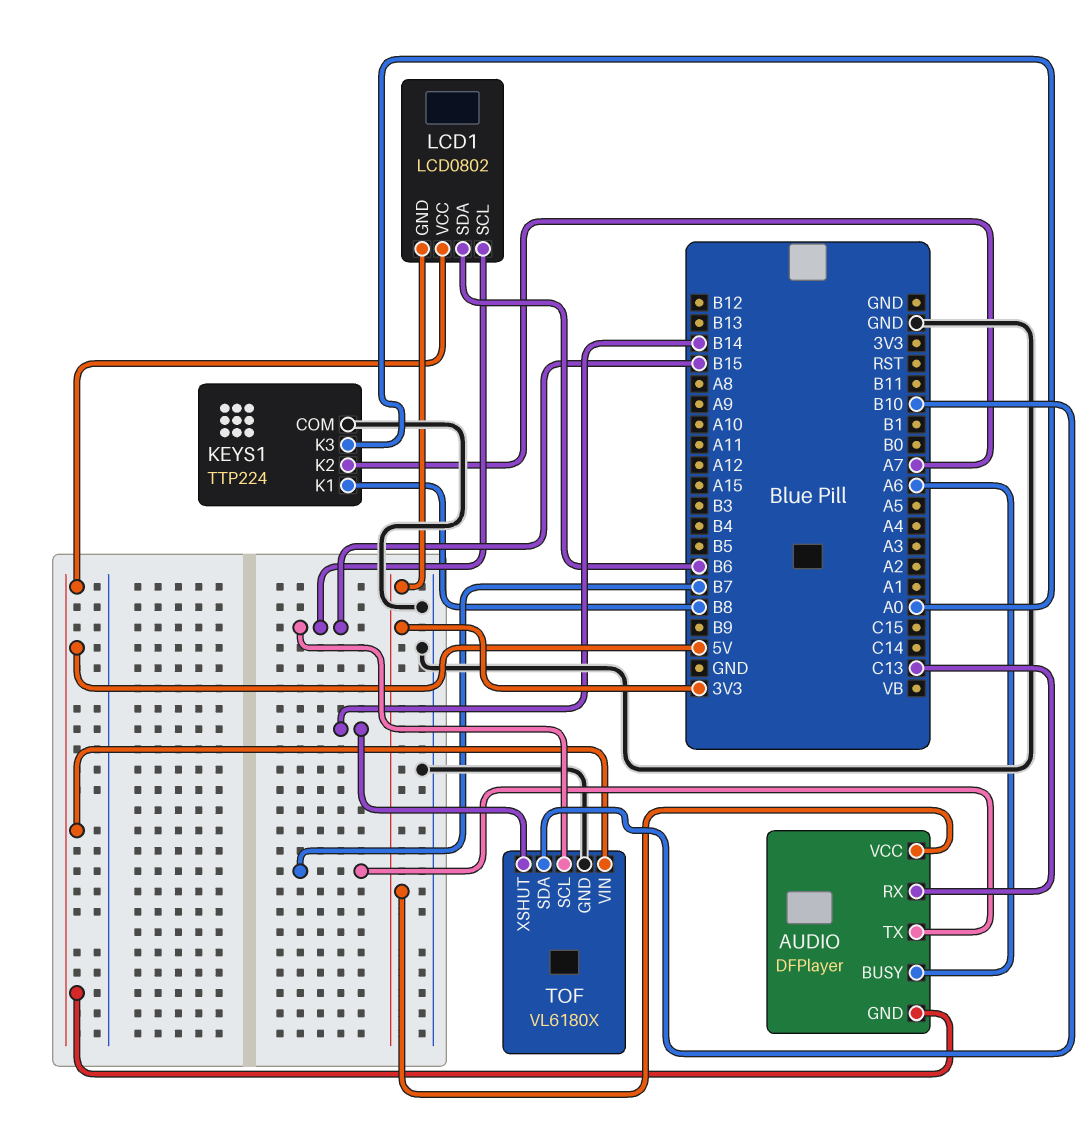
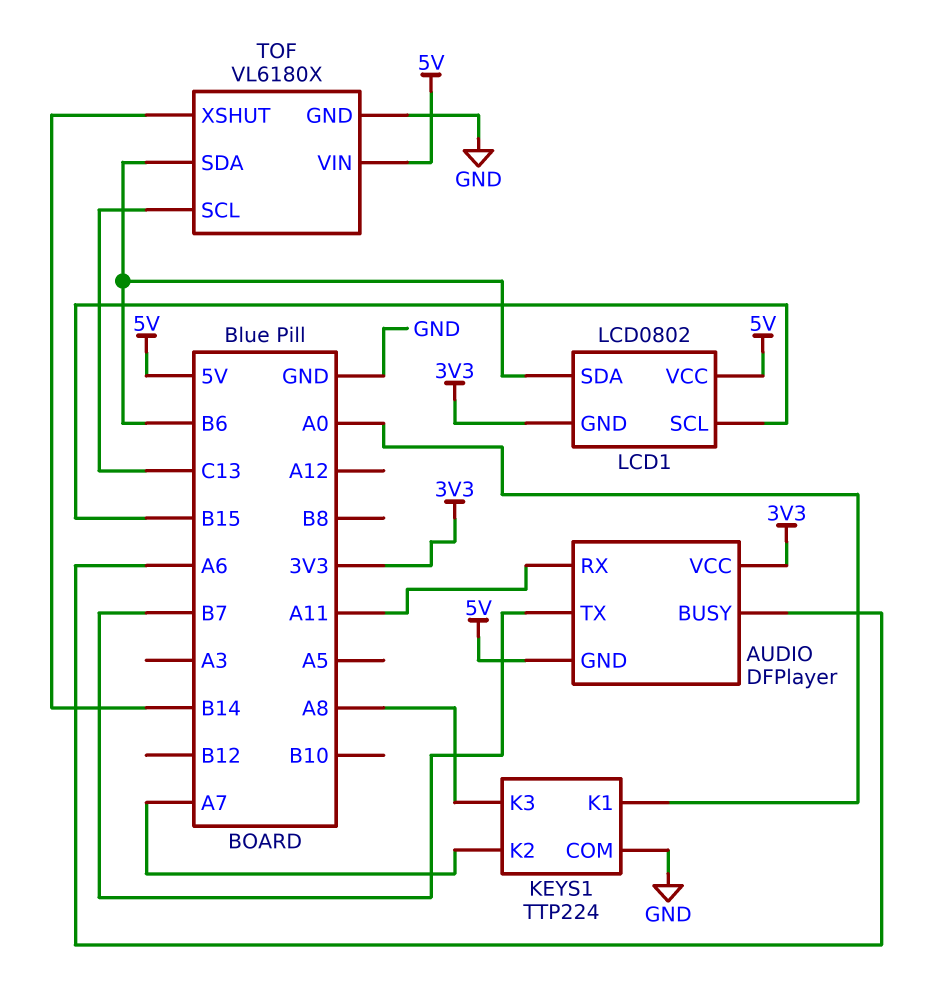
AUDIO pin RX: C13 -> A11
KEYS1 pin K1: B8 -> A0
KEYS1 pin K3: A0 -> A8
TOF pin SCL: B15 -> C13
TOF pin SDA: B10 -> B6

